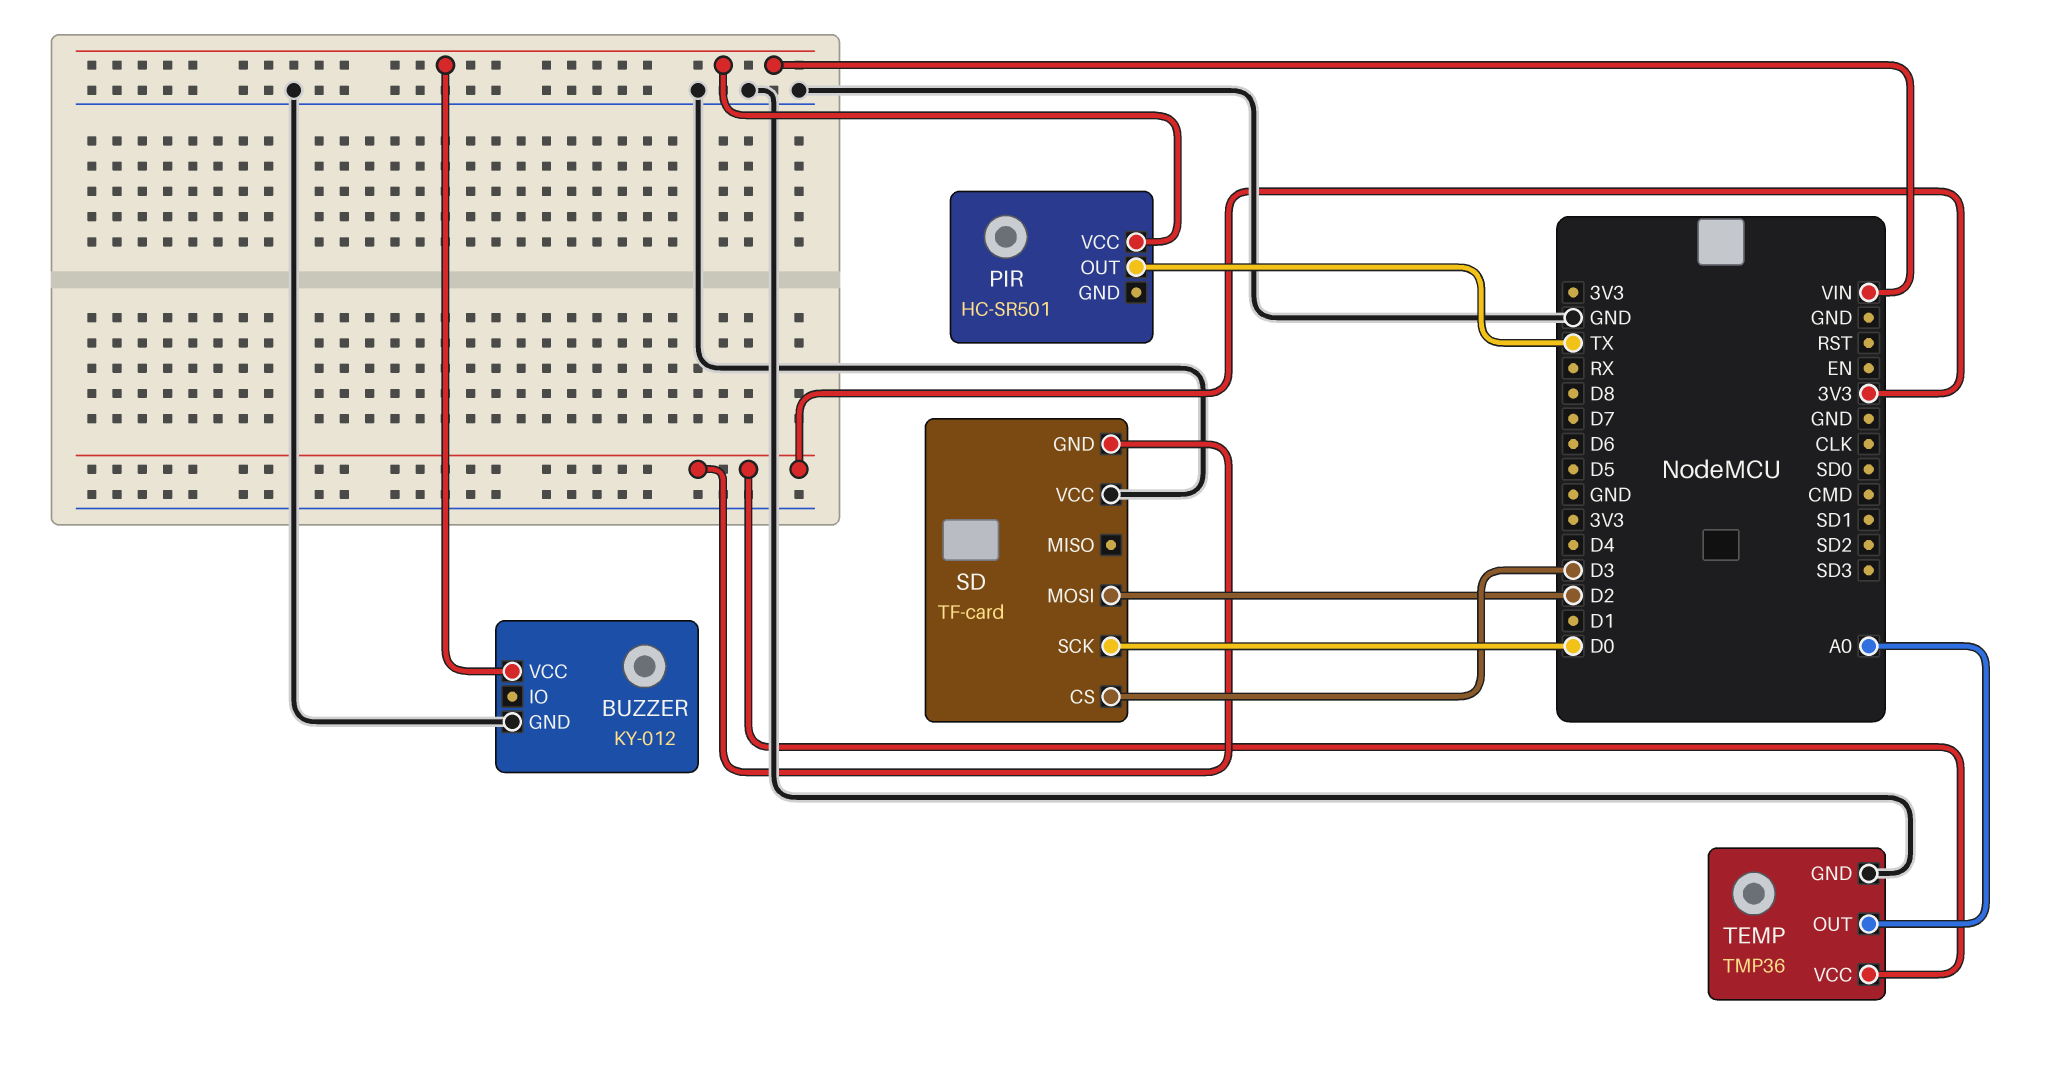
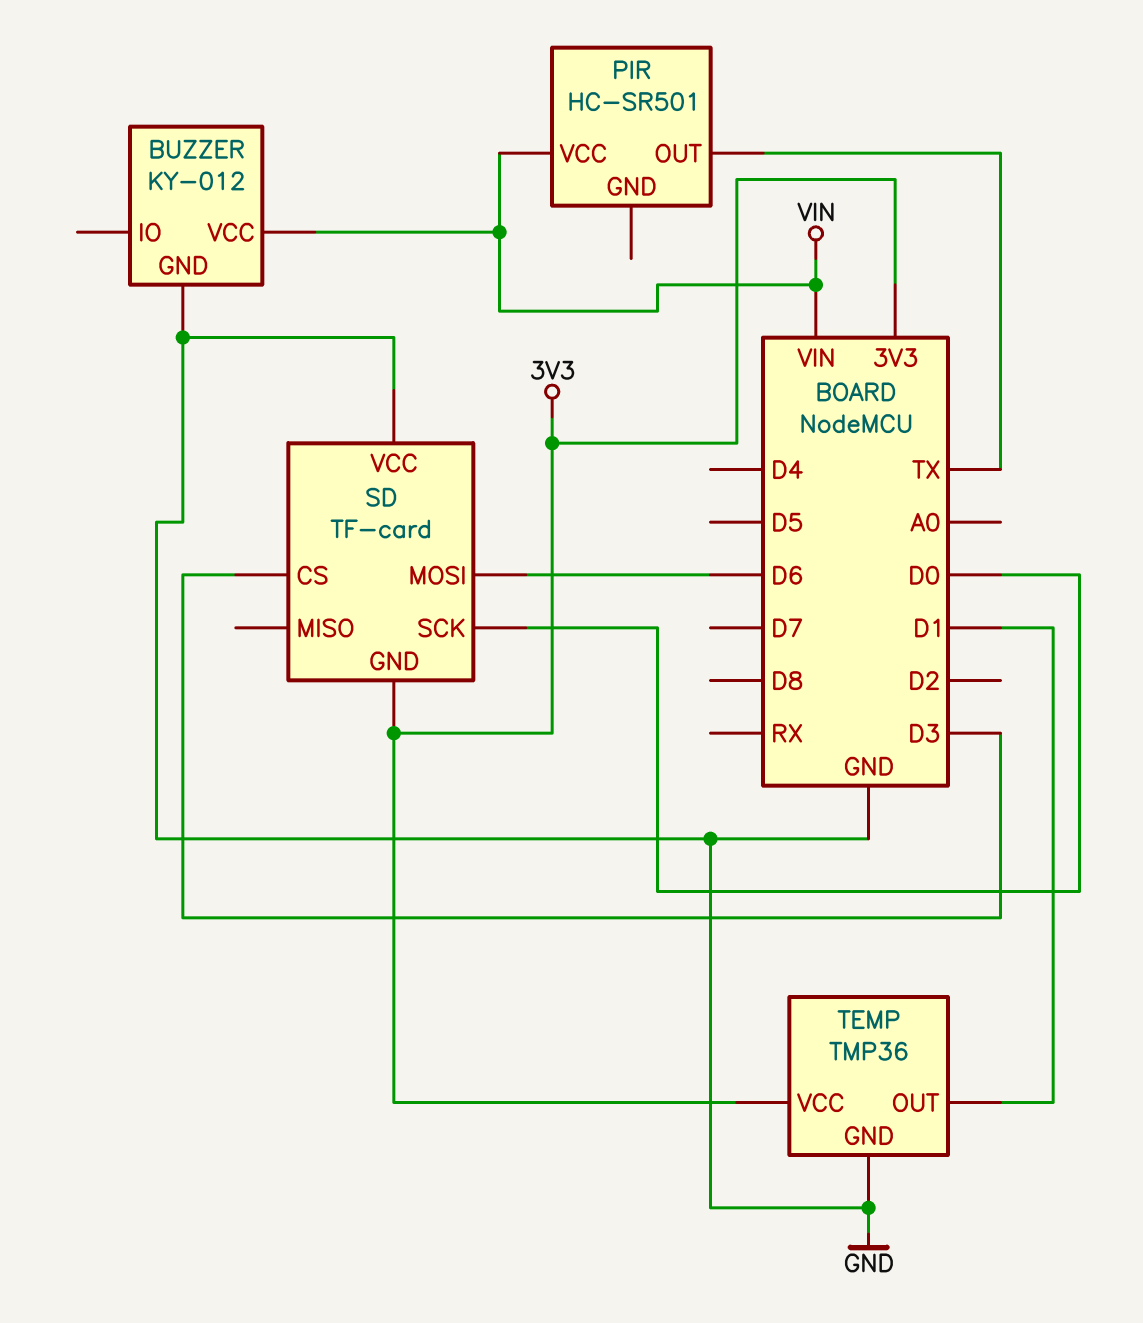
SD pin MOSI: D2 -> D6
TEMP pin OUT: A0 -> D1

